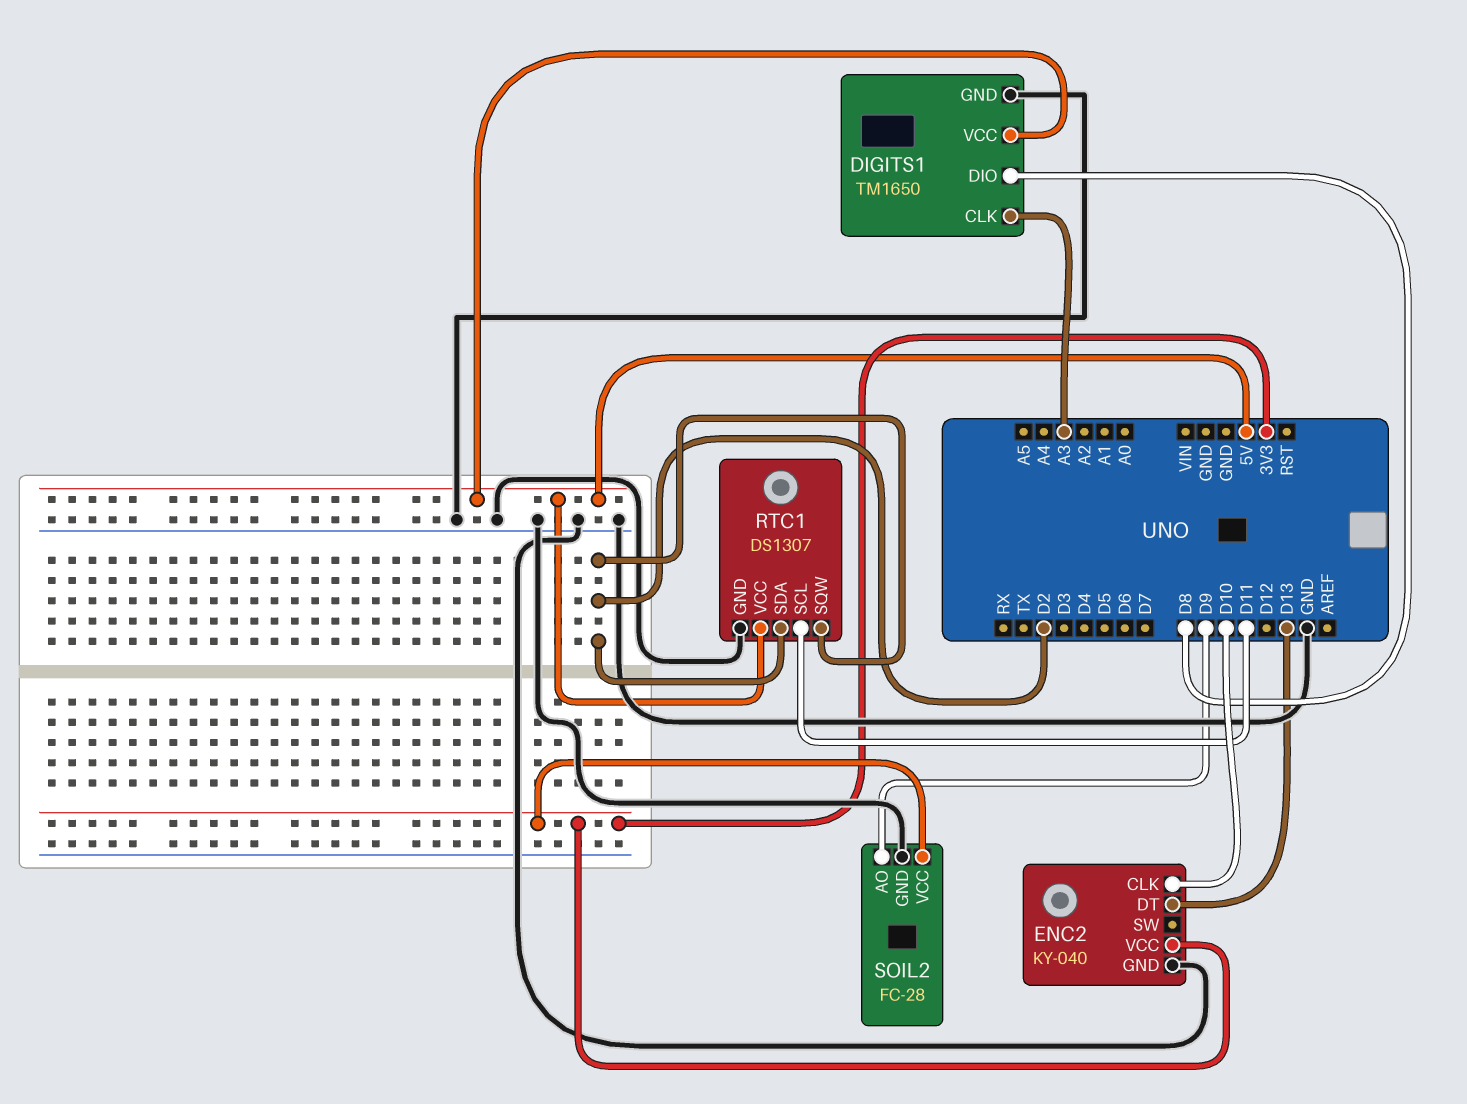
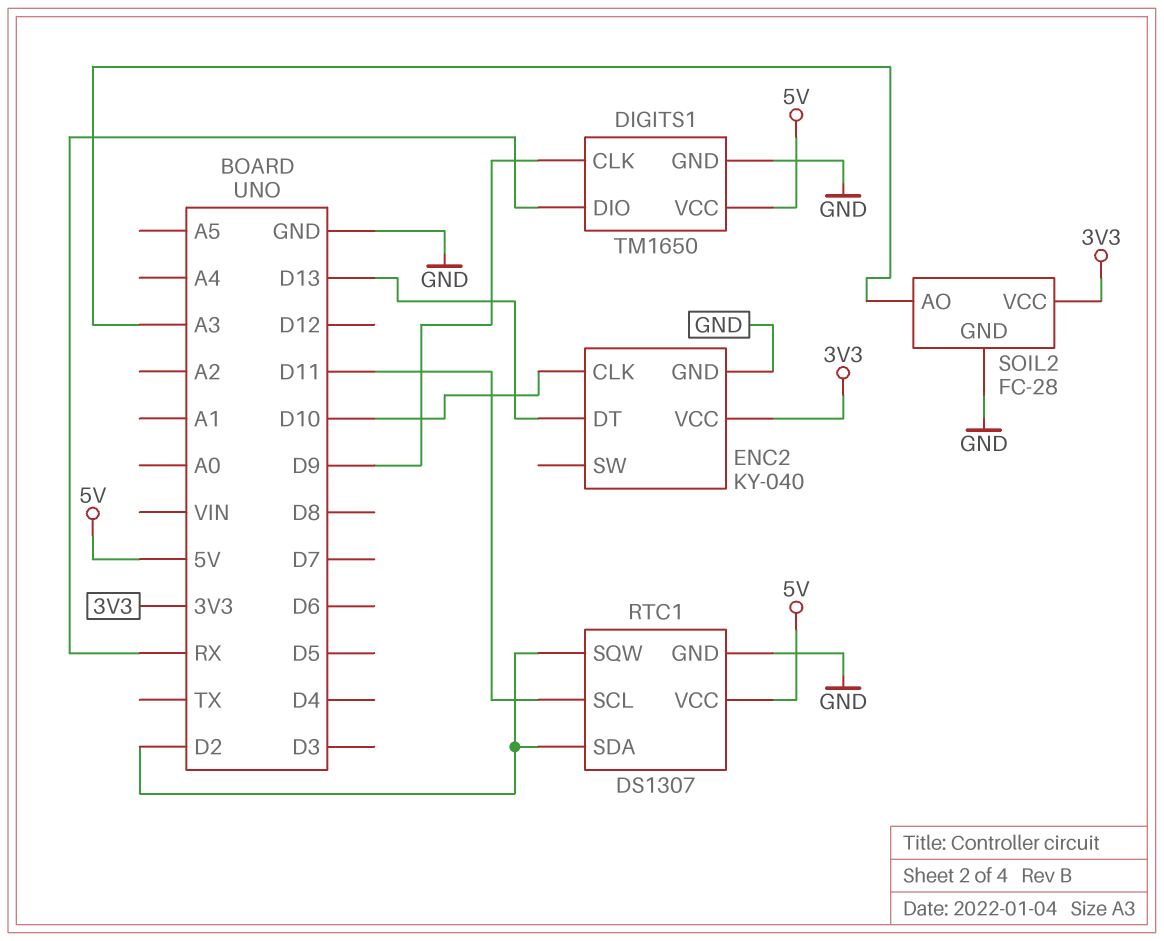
DIGITS1 pin CLK: A3 -> D9
DIGITS1 pin DIO: D8 -> RX
SOIL2 pin AO: D9 -> A3

